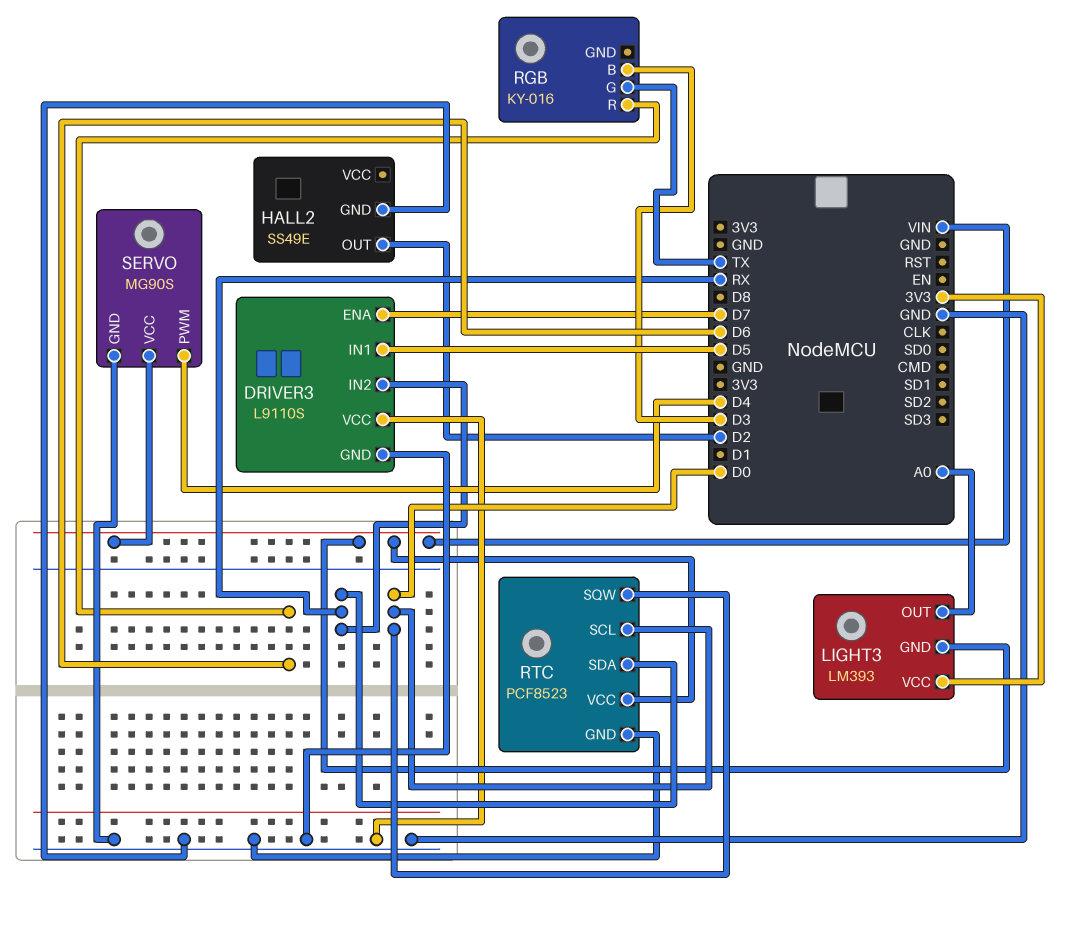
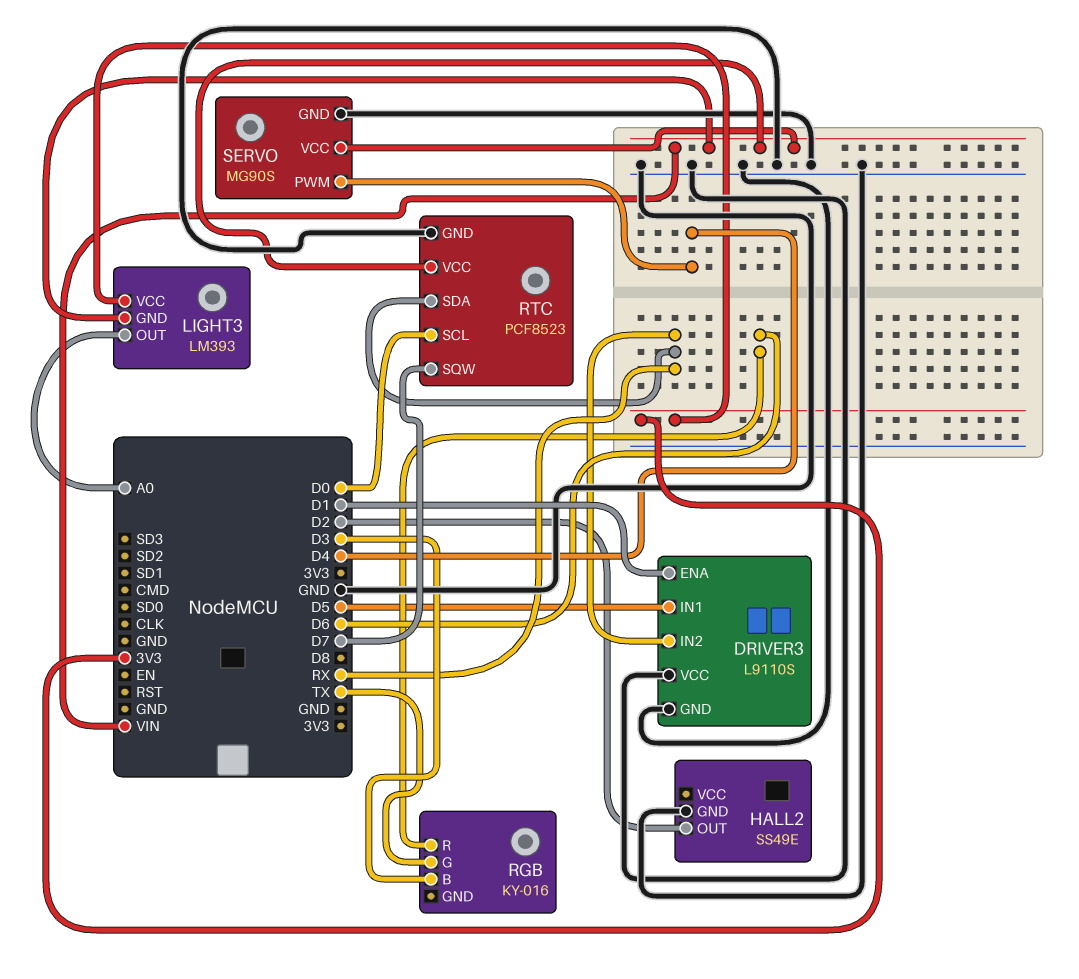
DRIVER3 pin ENA: D7 -> D1
RTC pin SQW: D0 -> D7

